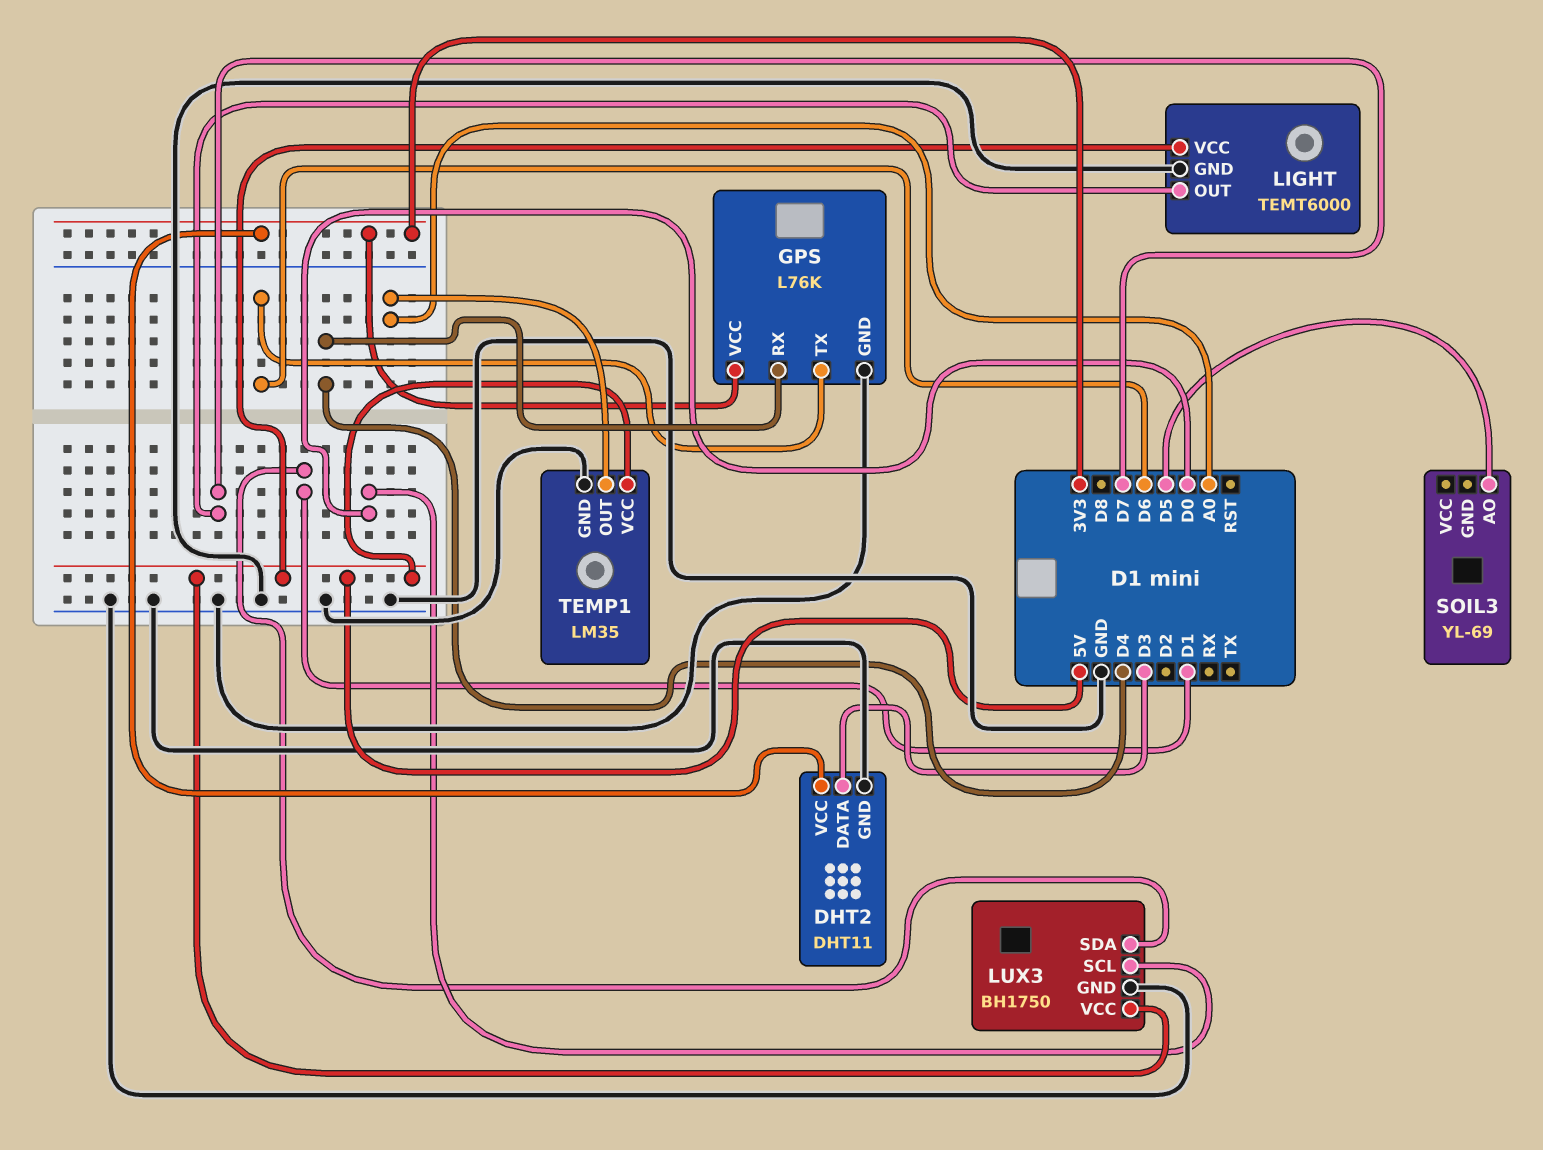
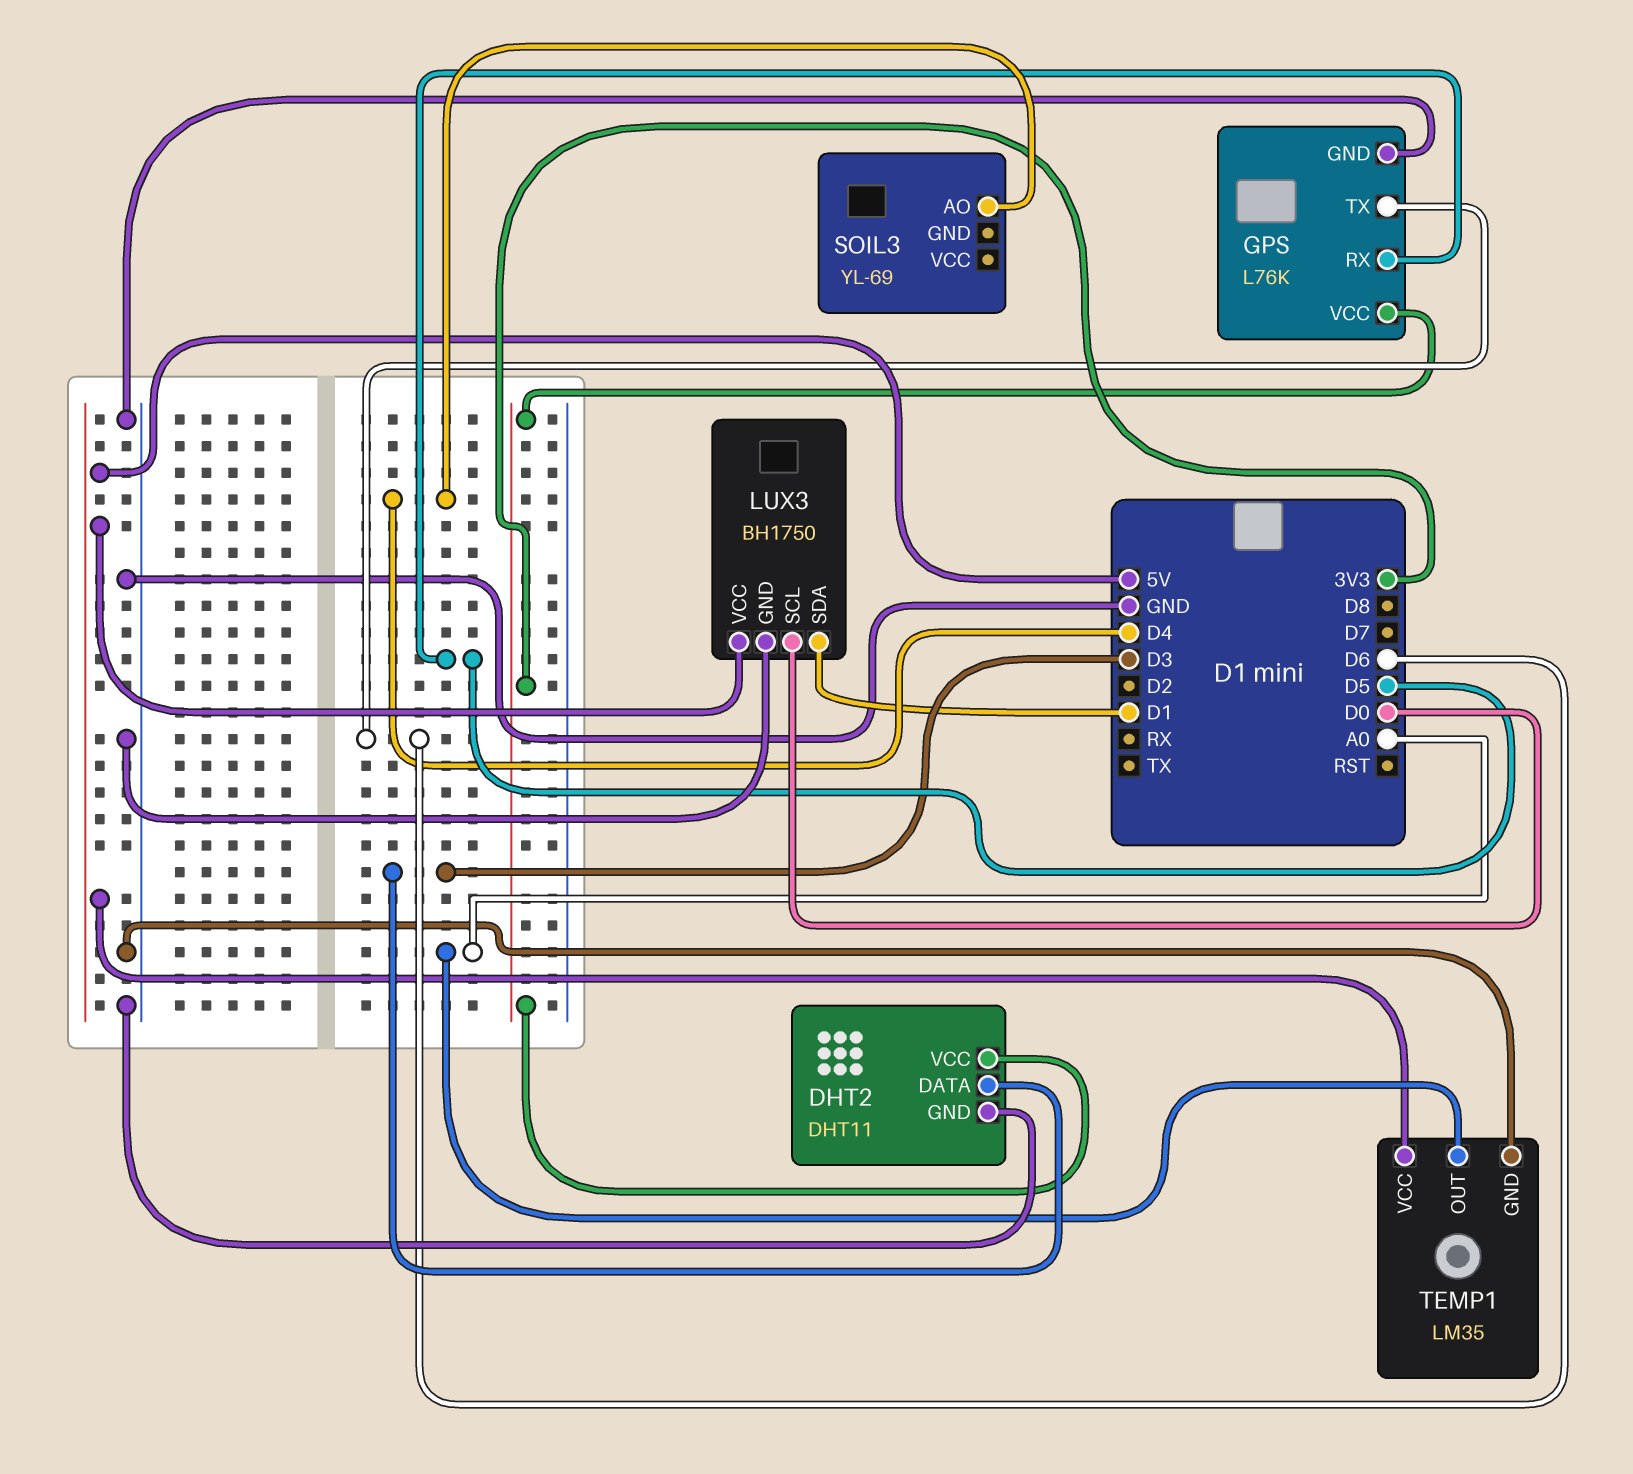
GPS pin RX: D4 -> D5
LIGHT: TEMT6000 -> none
LIGHT pin GND: GND -> none
LIGHT pin OUT: D7 -> none
LIGHT pin VCC: 5V -> none
SOIL3 pin AO: D5 -> D4

